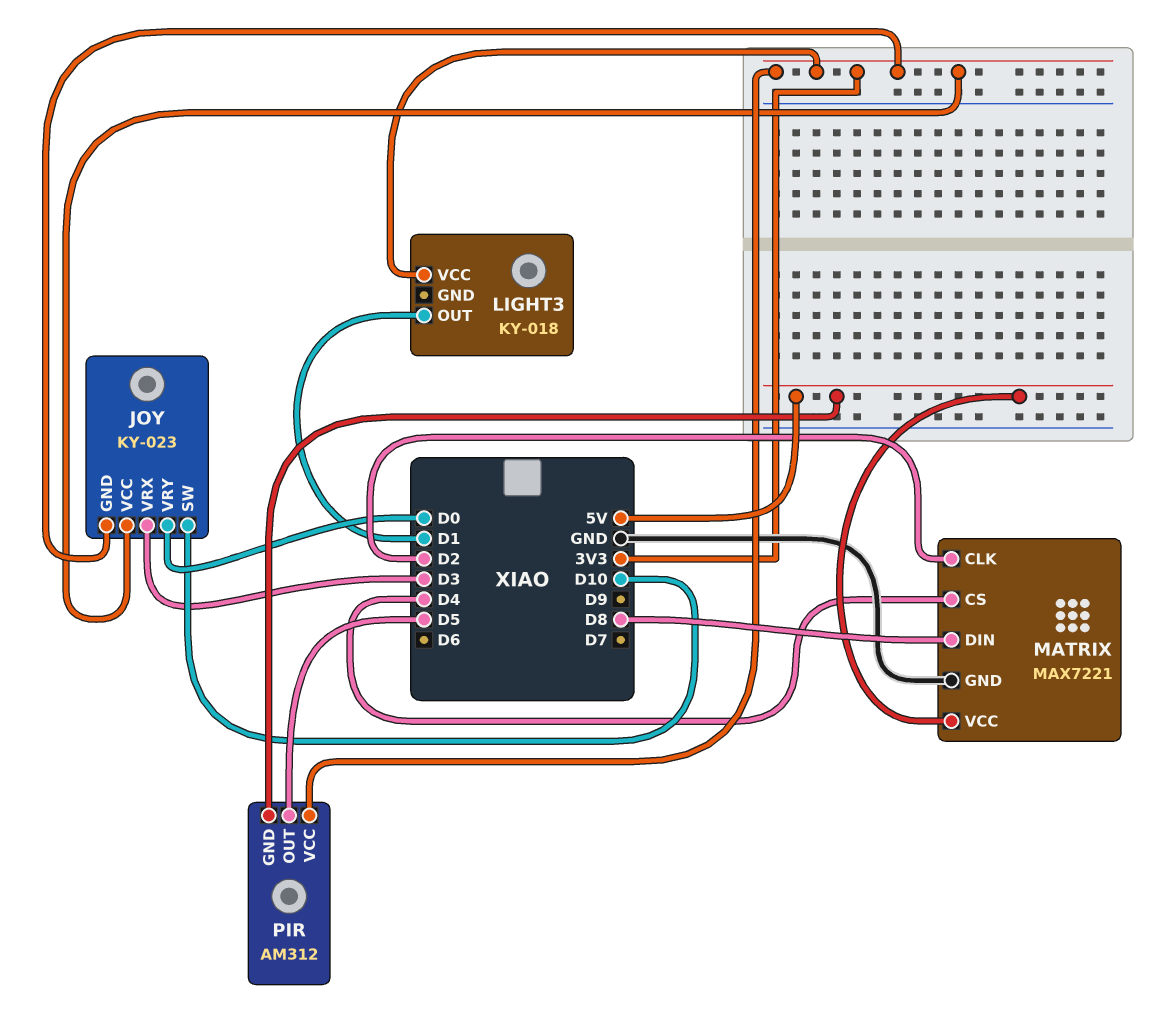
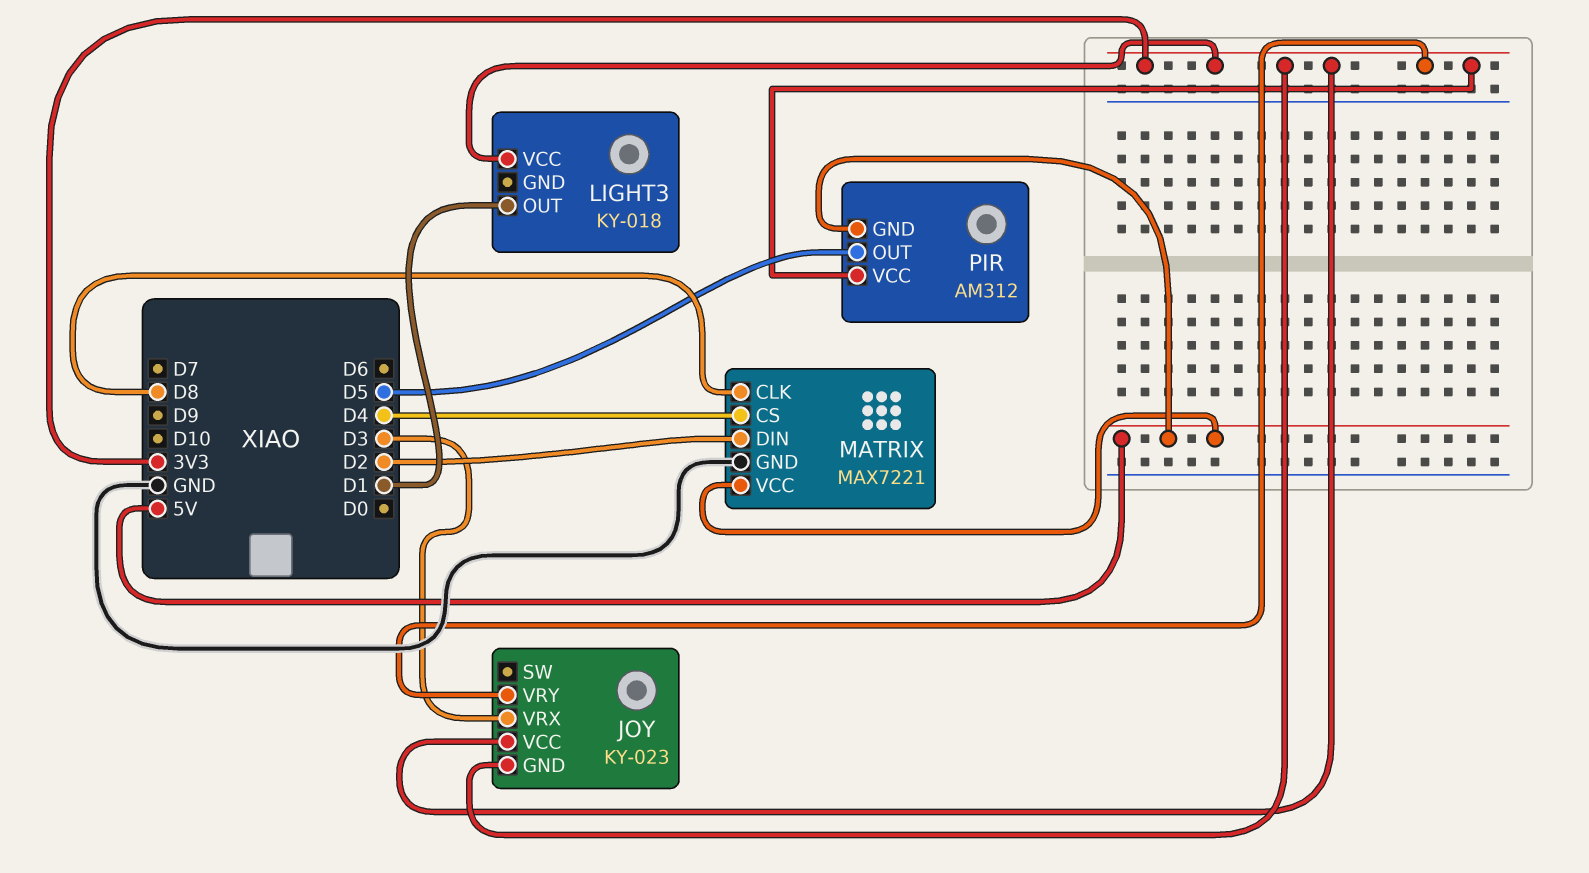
JOY pin SW: D10 -> none
JOY pin VRY: D0 -> 3V3
MATRIX pin CLK: D2 -> D8
MATRIX pin DIN: D8 -> D2

